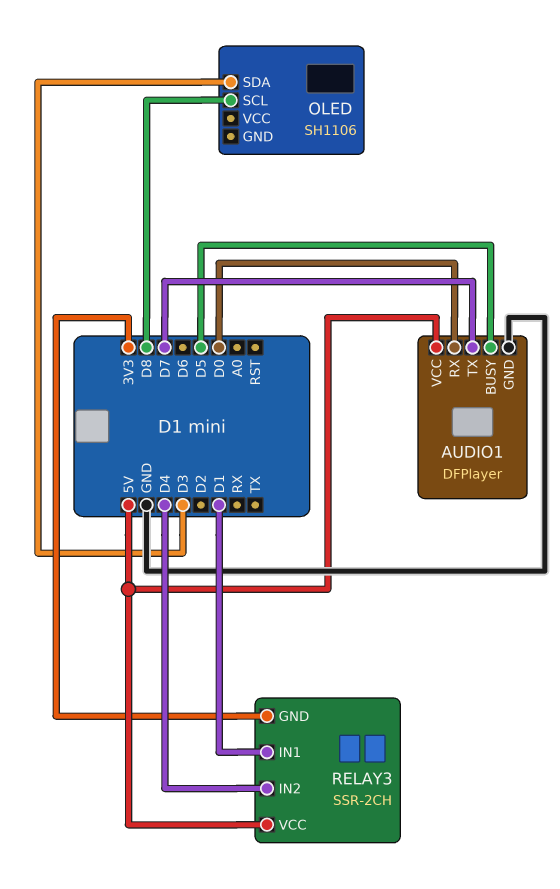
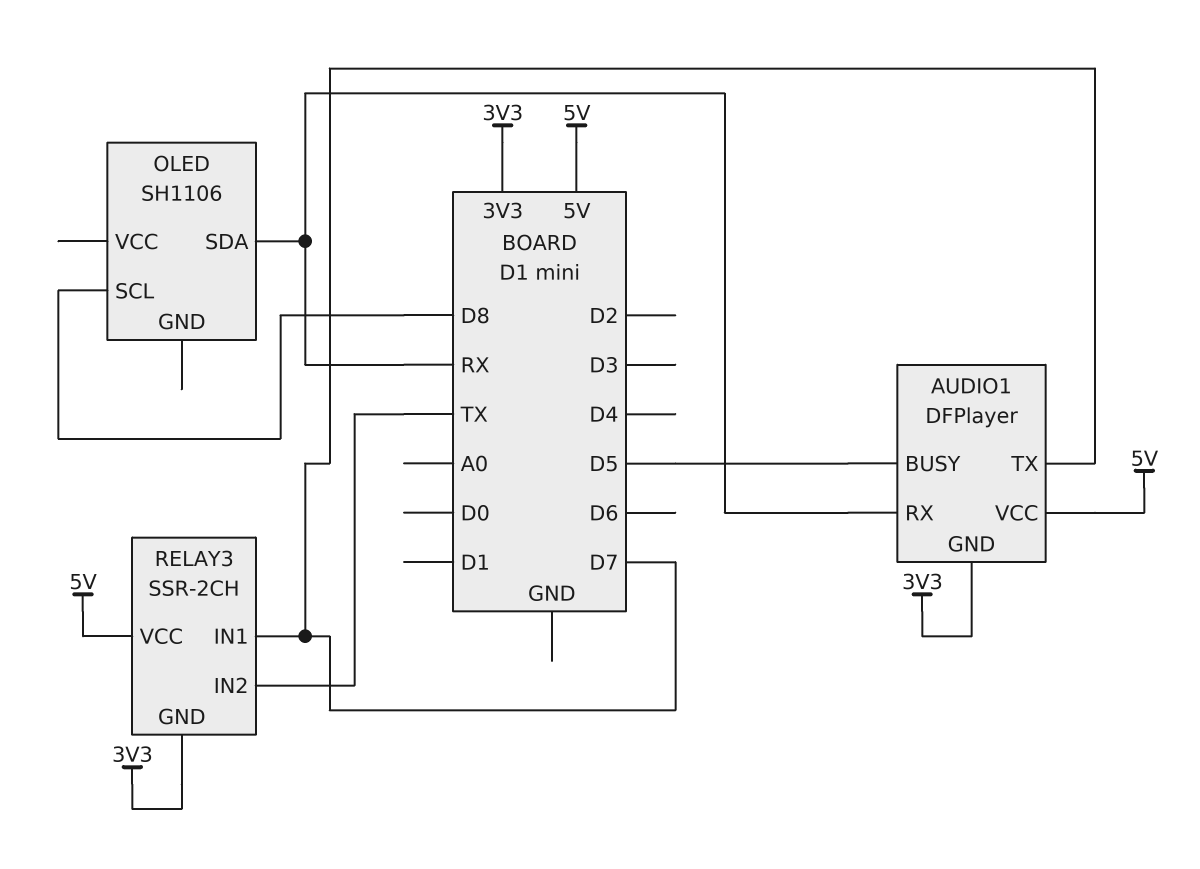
AUDIO1 pin GND: GND -> 3V3
AUDIO1 pin RX: D0 -> RX
OLED pin SDA: D3 -> RX
RELAY3 pin IN1: D1 -> D7
RELAY3 pin IN2: D4 -> TX

